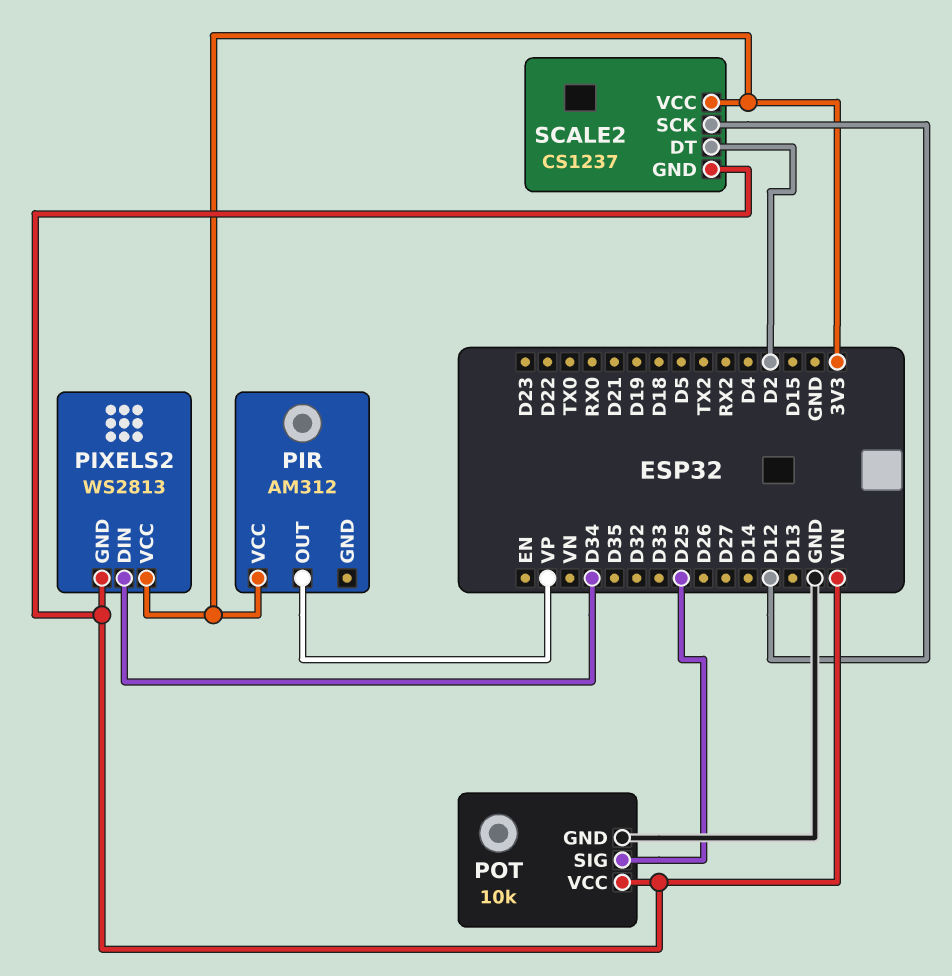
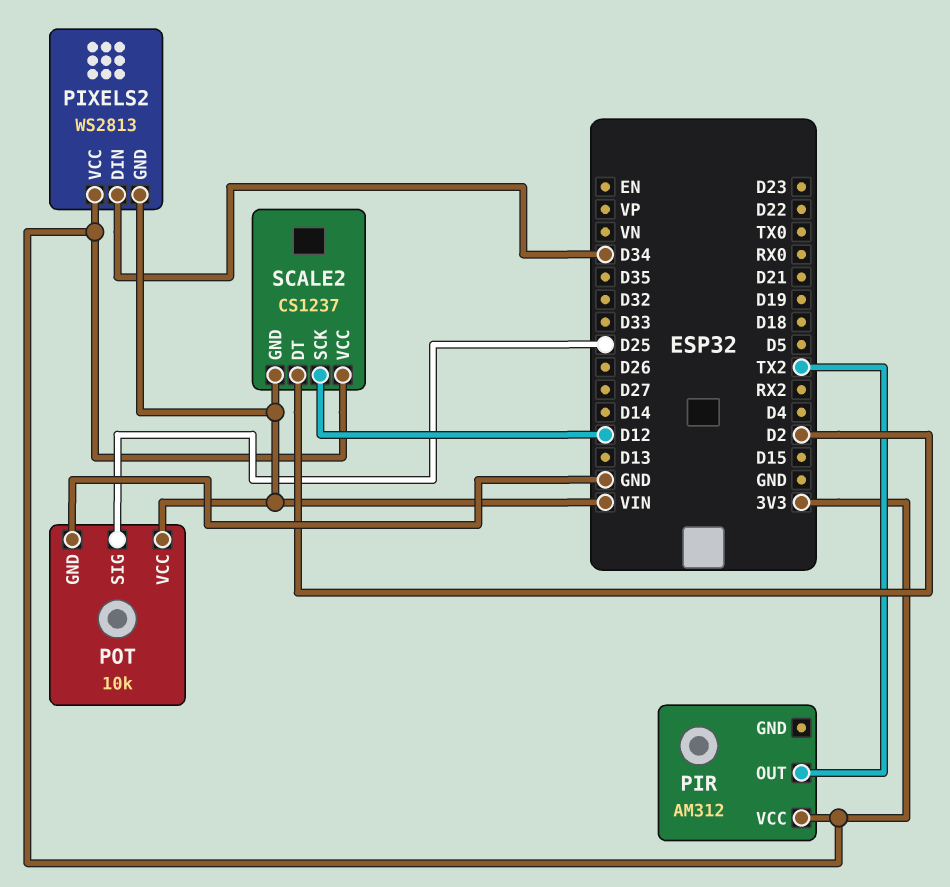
PIR pin OUT: VP -> TX2

